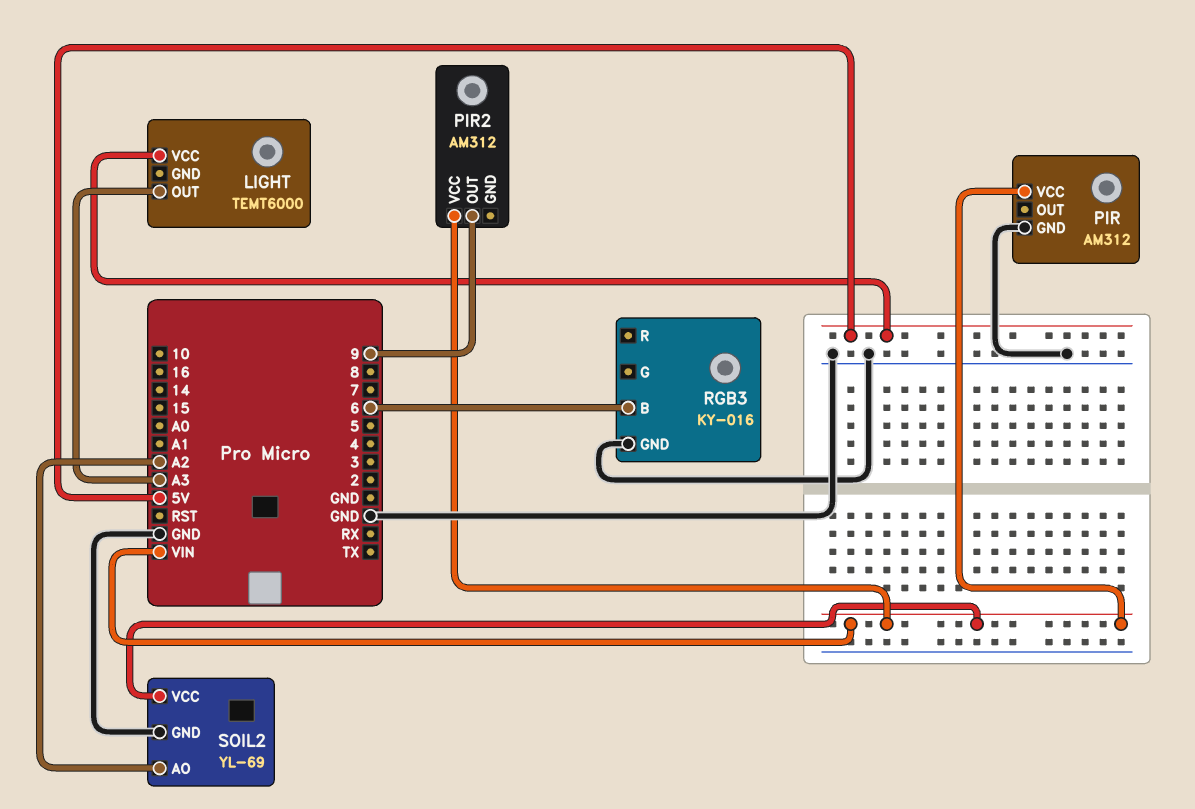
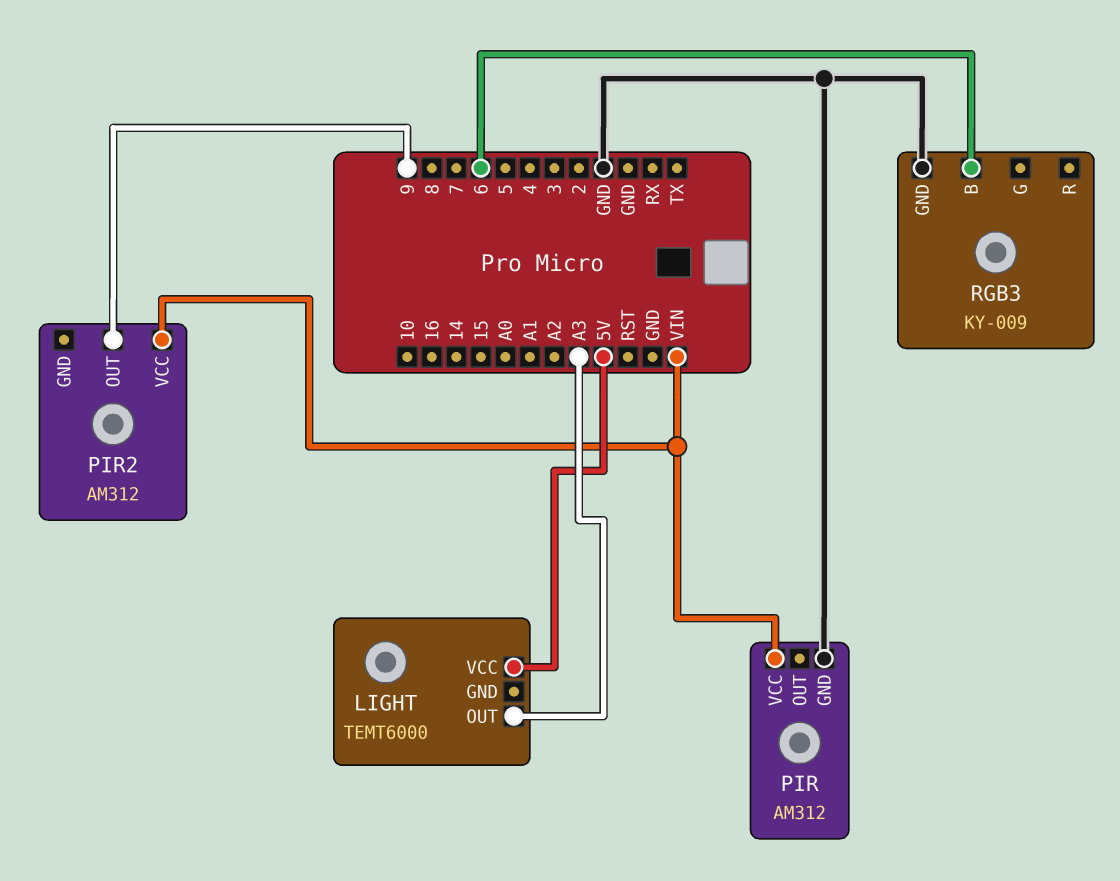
RGB3: KY-016 -> KY-009
SOIL2: YL-69 -> none
SOIL2 pin AO: A2 -> none
SOIL2 pin GND: GND -> none
SOIL2 pin VCC: VIN -> none

